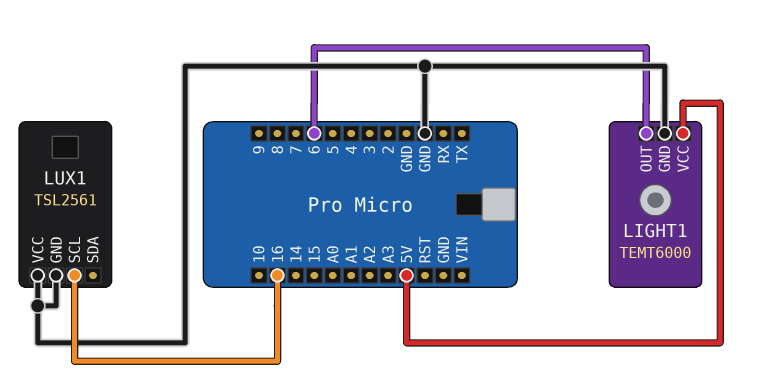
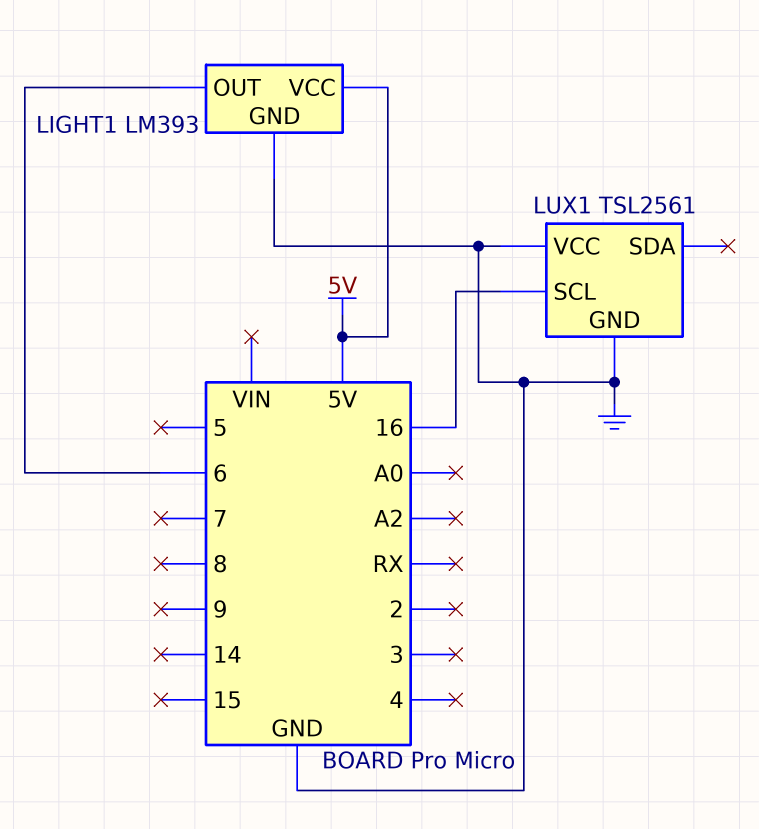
LIGHT1: TEMT6000 -> LM393

